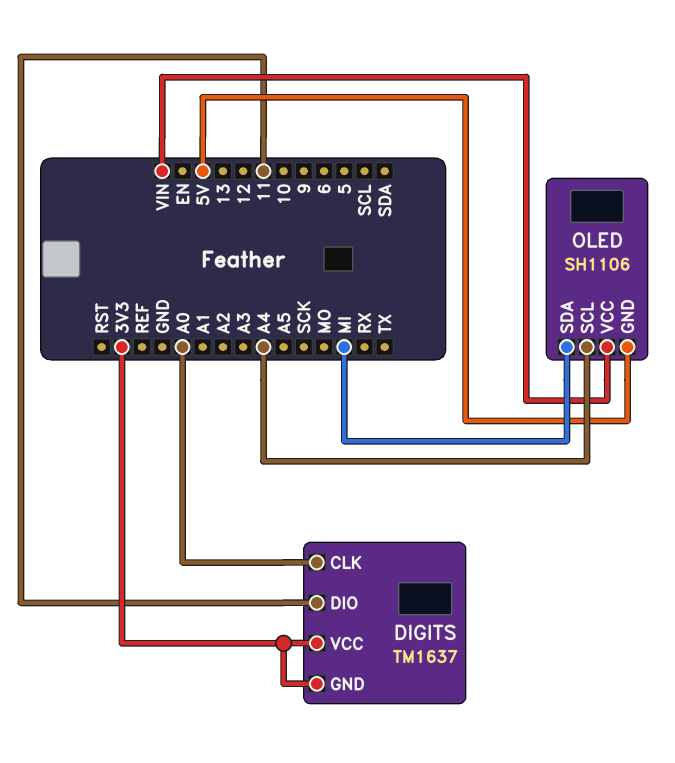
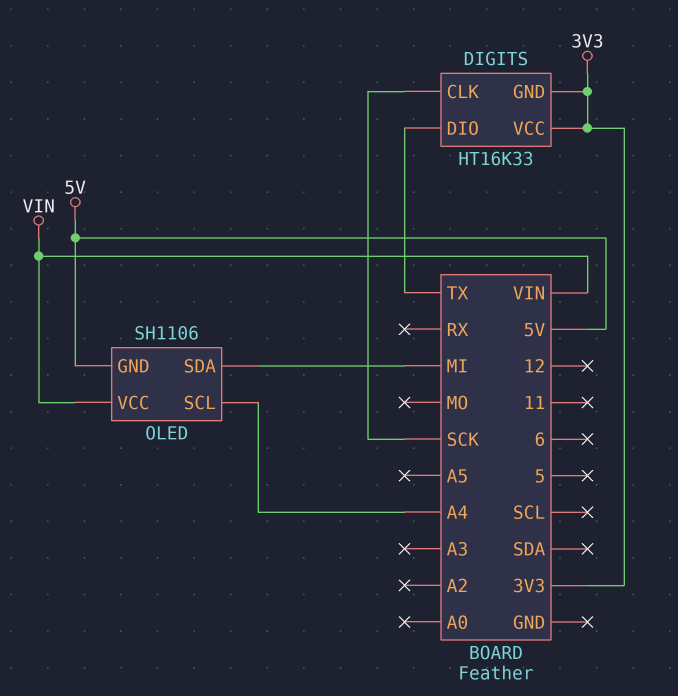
DIGITS: TM1637 -> HT16K33
DIGITS pin CLK: A0 -> SCK
DIGITS pin DIO: 11 -> TX

